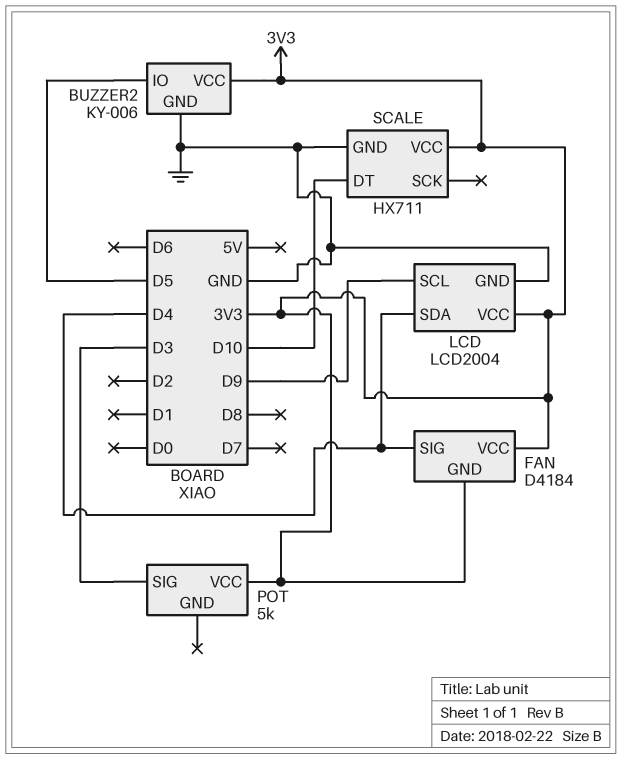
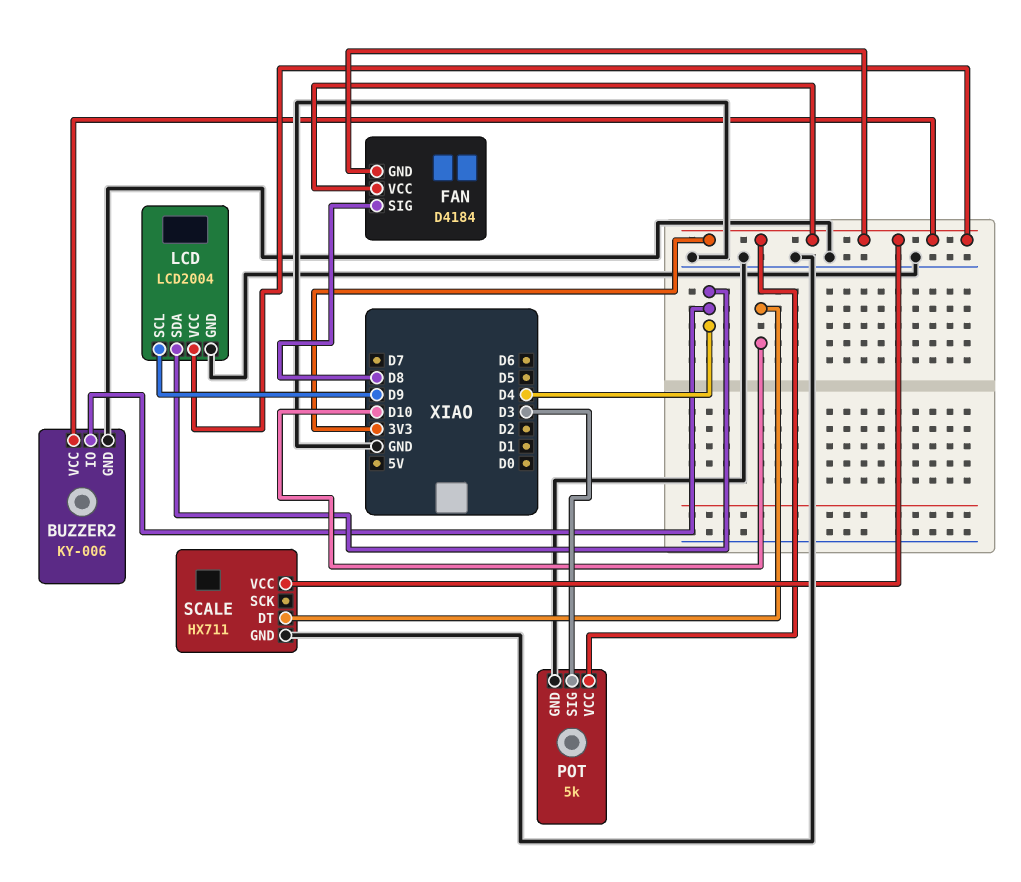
BUZZER2 pin IO: D5 -> D4
FAN pin SIG: D4 -> D8
POT pin GND: none -> GND

